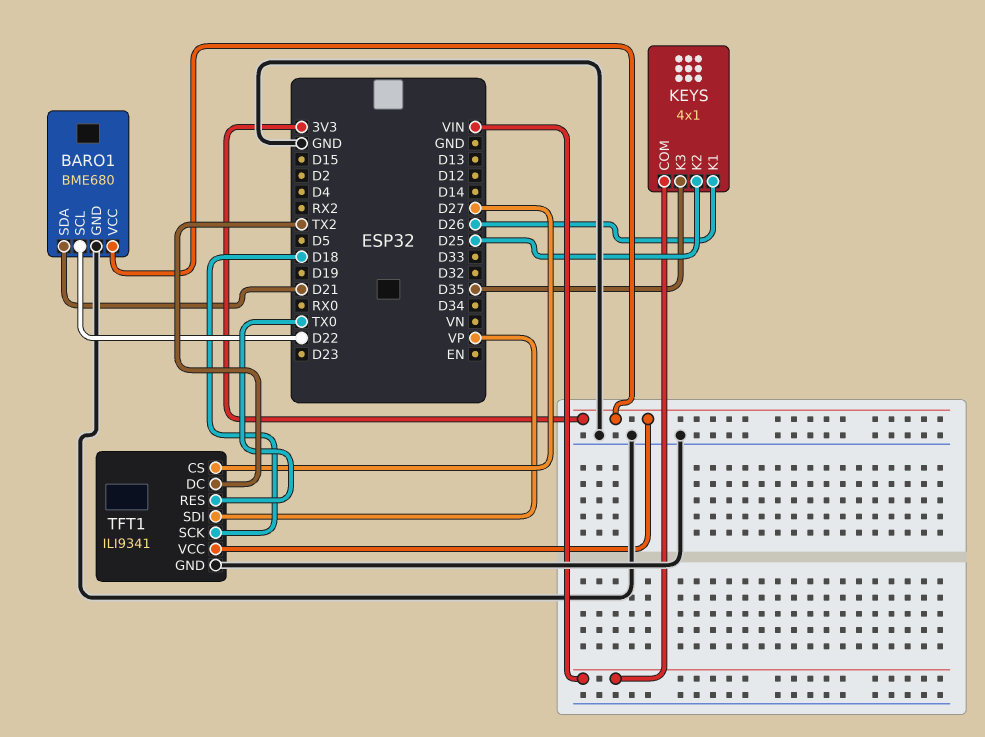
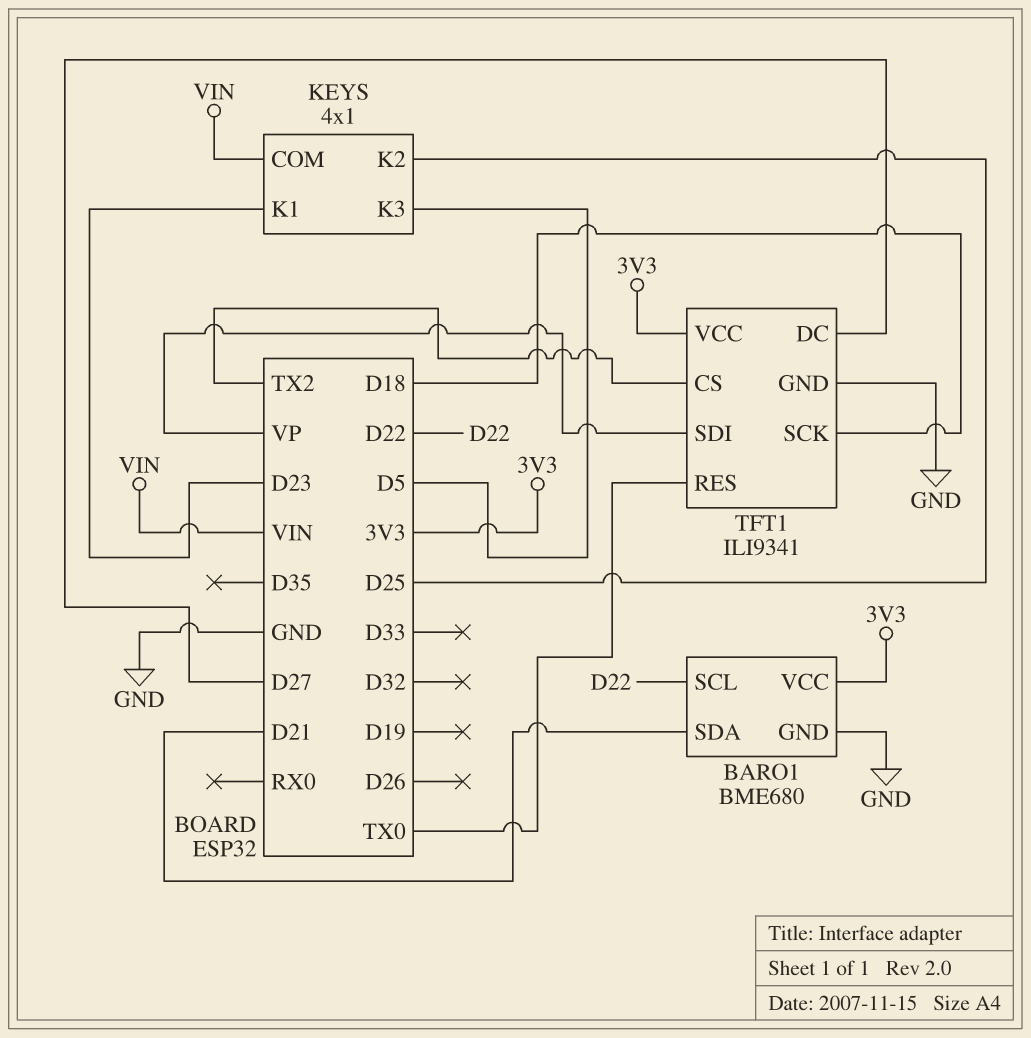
KEYS pin K1: D26 -> D23
KEYS pin K3: D35 -> D5
TFT1 pin CS: D27 -> TX2
TFT1 pin DC: TX2 -> D27

